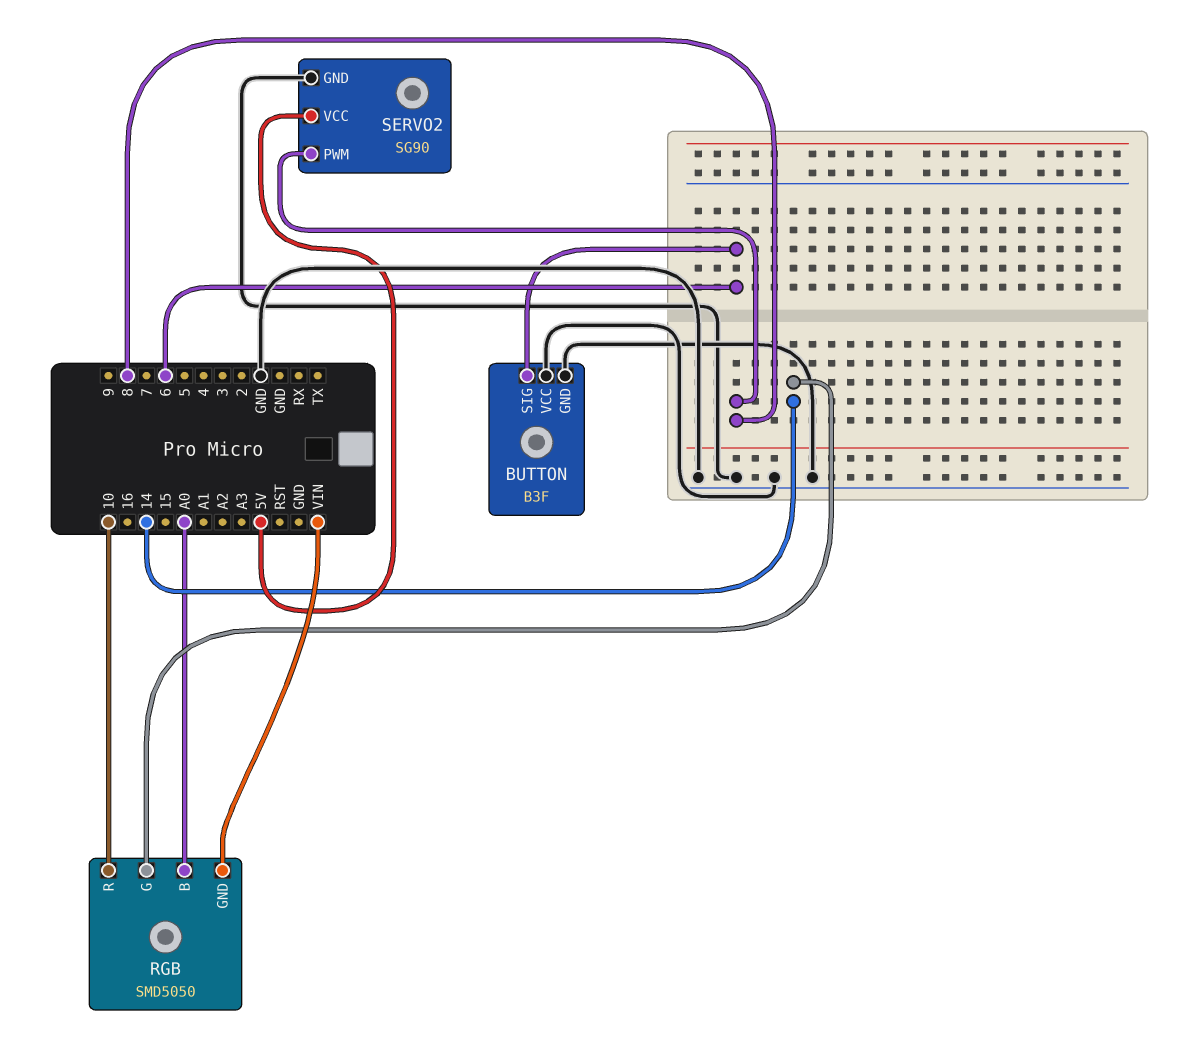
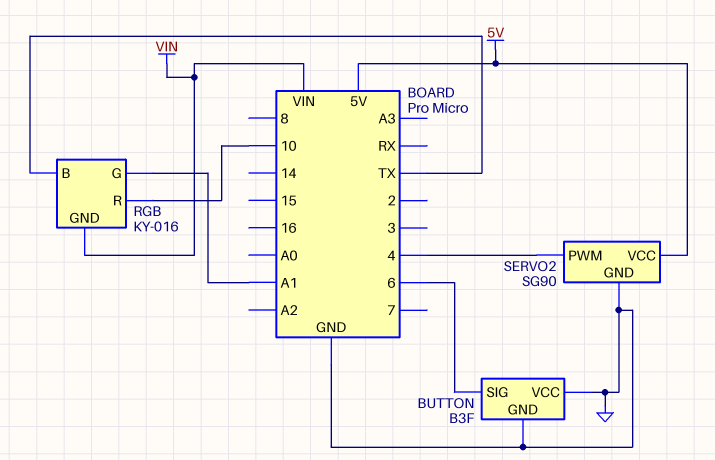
RGB: SMD5050 -> KY-016
RGB pin B: A0 -> TX
RGB pin G: 14 -> A1
SERVO2 pin PWM: 8 -> 4

